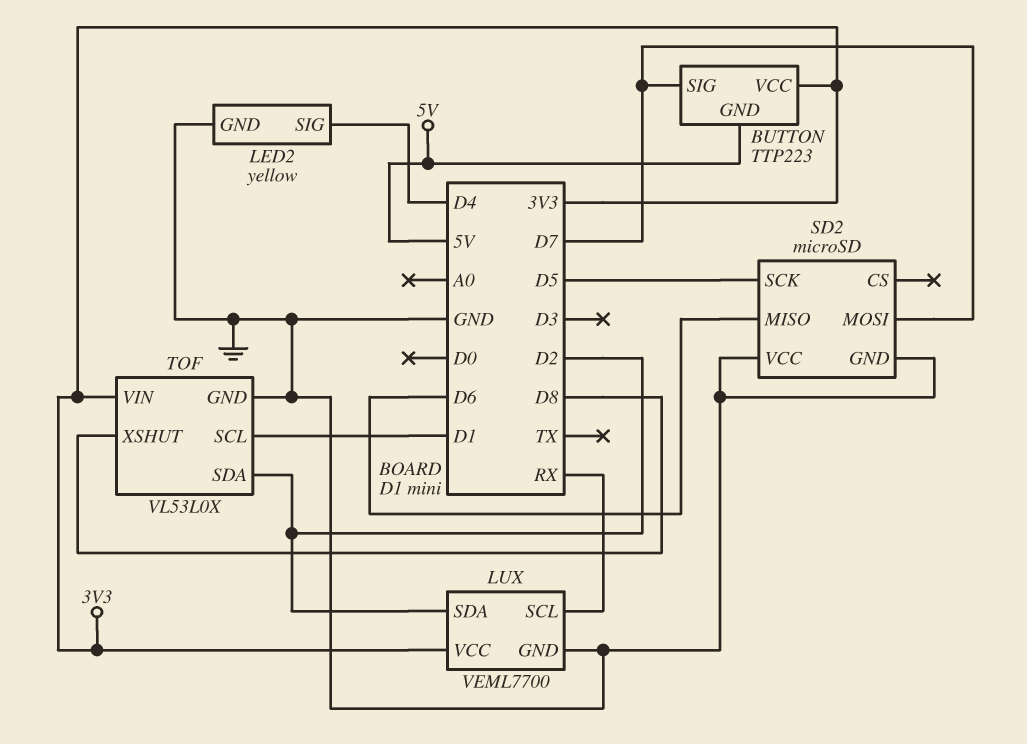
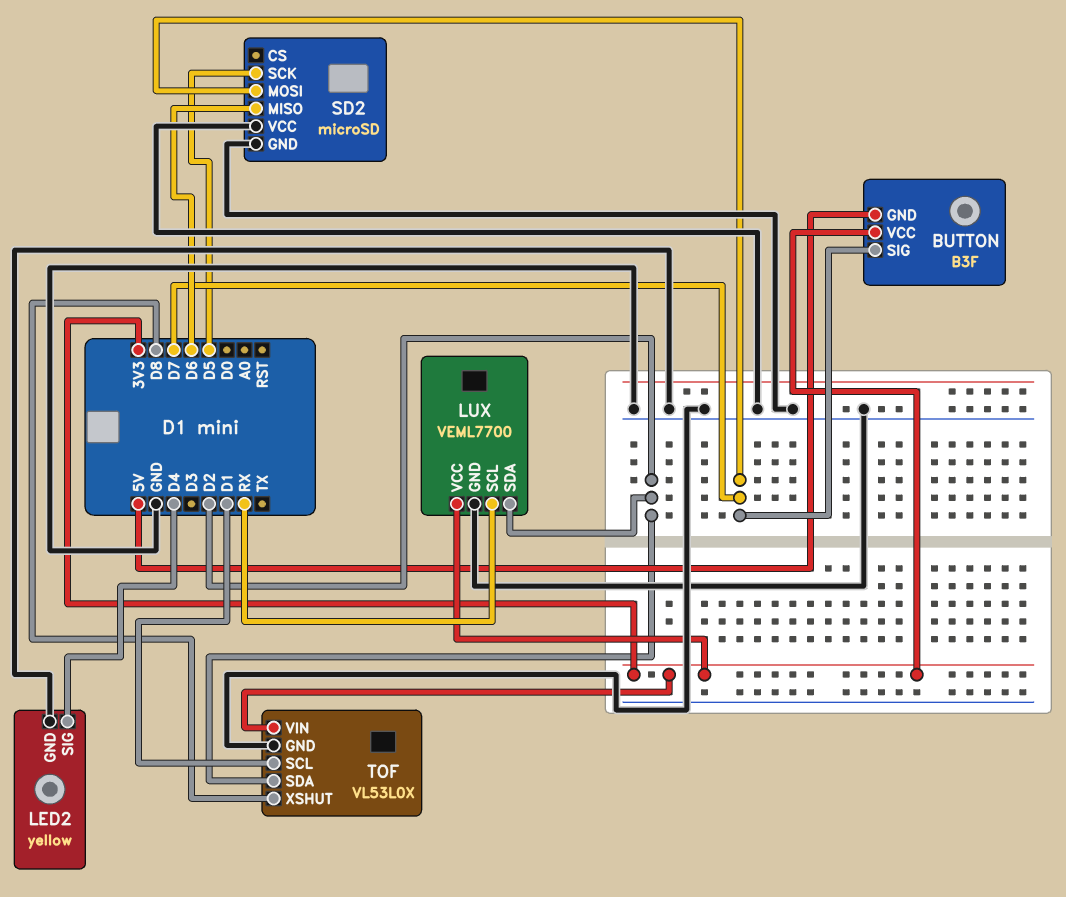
BUTTON: TTP223 -> B3F

